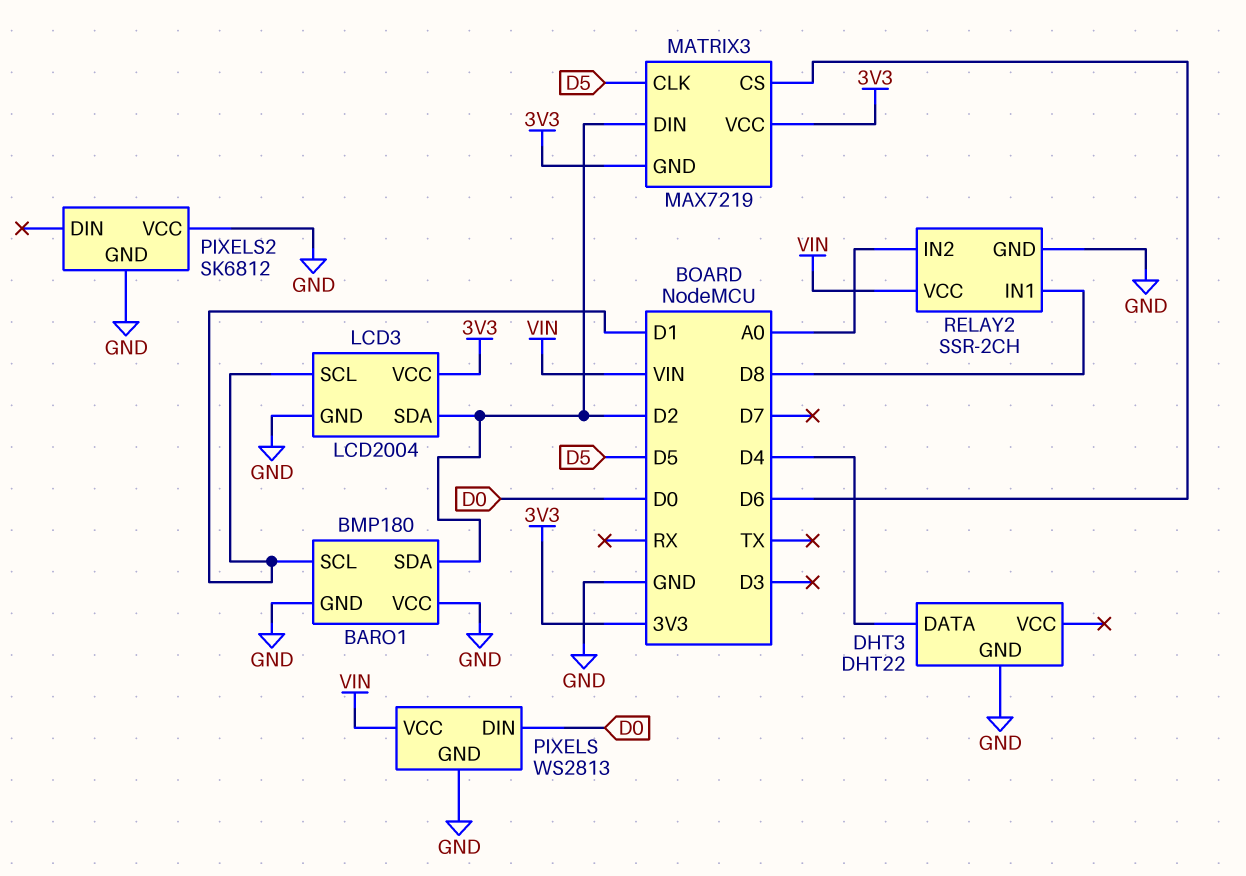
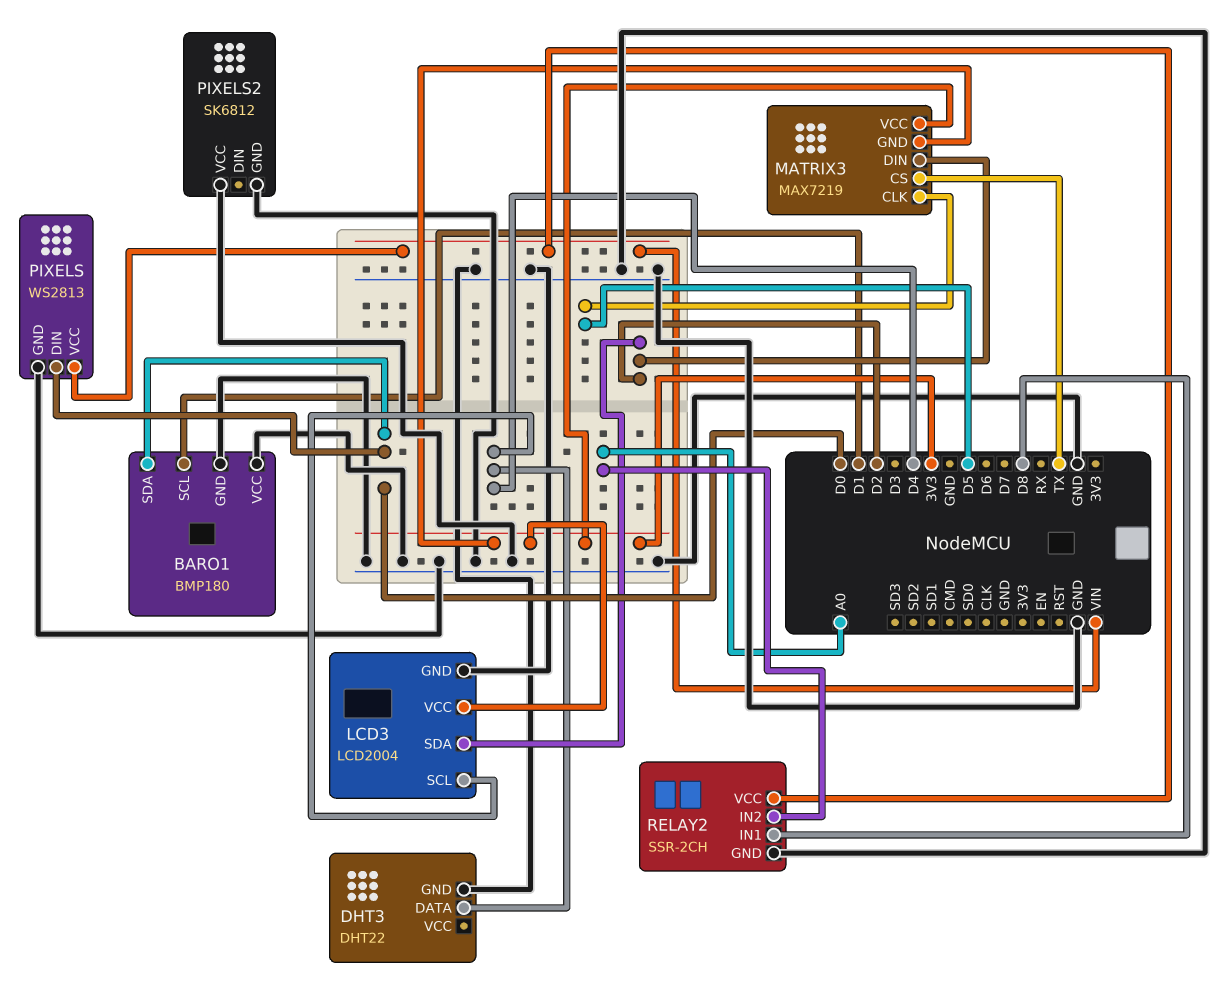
BARO1 pin SDA: D2 -> D0
LCD3 pin SCL: D1 -> D4
MATRIX3 pin CS: D6 -> TX

